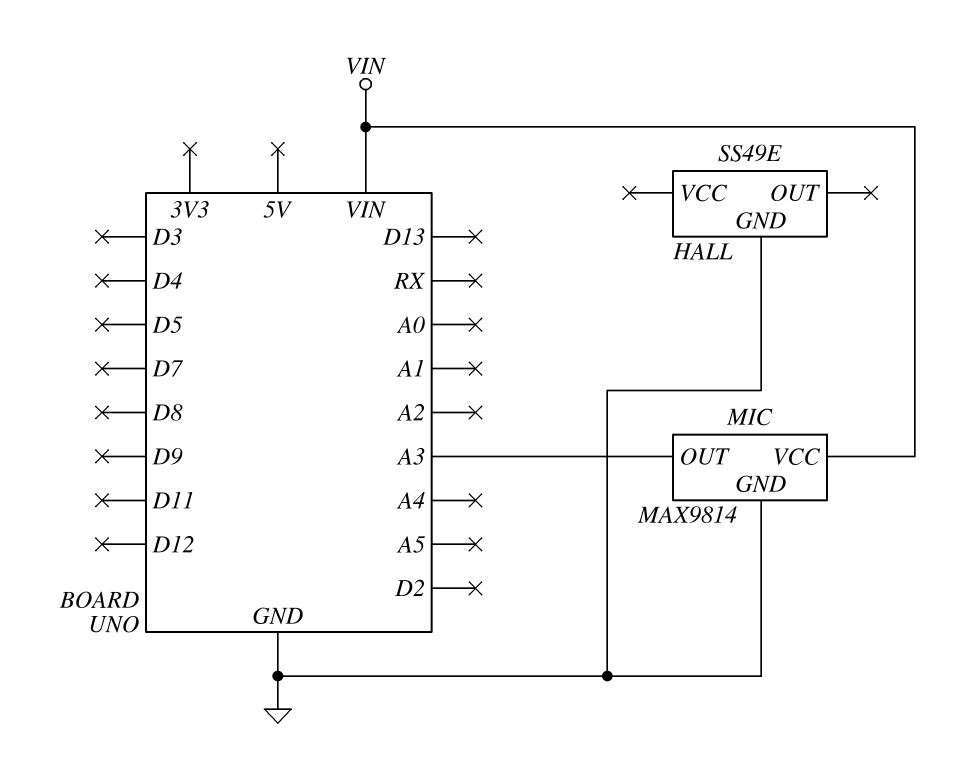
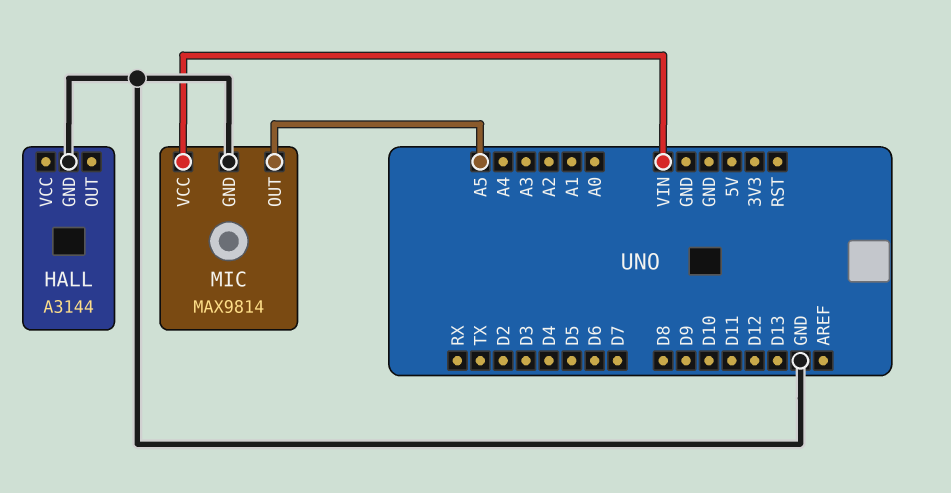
HALL: SS49E -> A3144
MIC pin OUT: A3 -> A5

